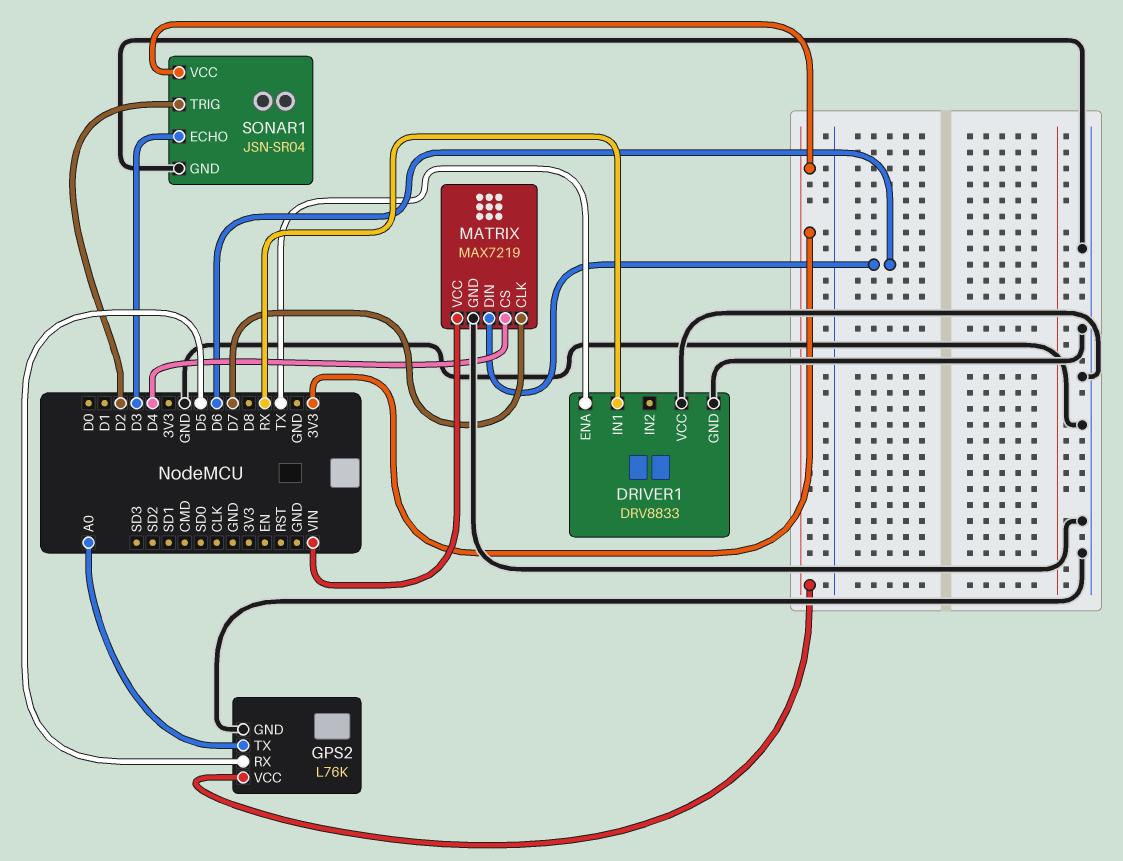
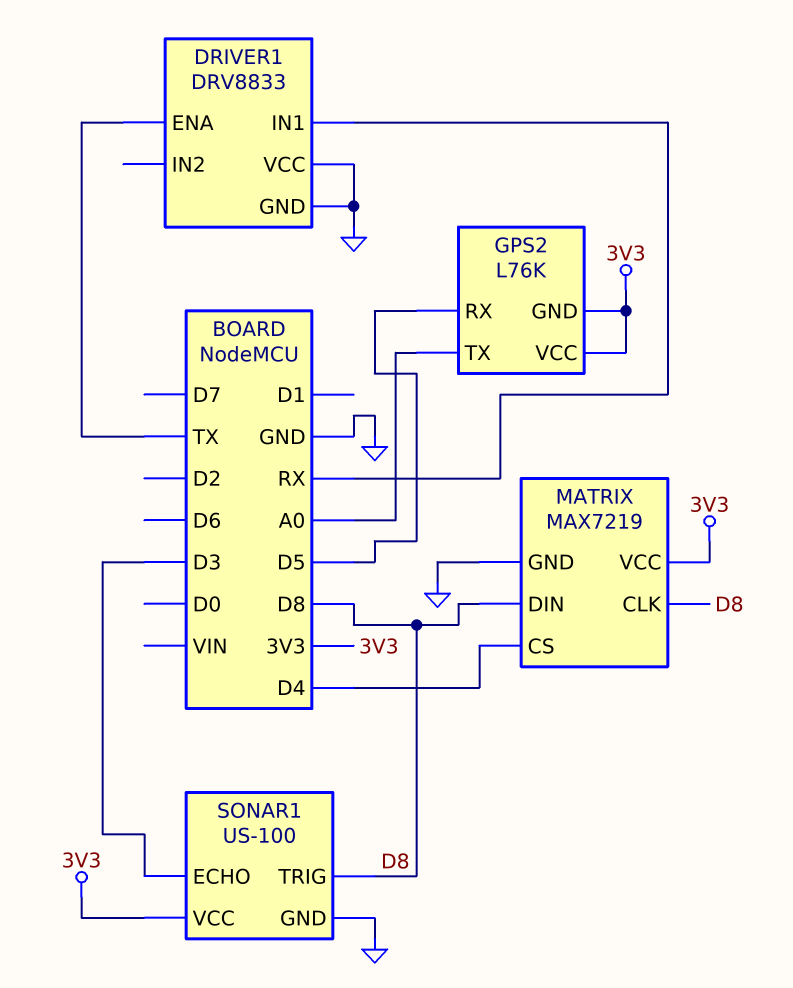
GPS2 pin GND: GND -> 3V3
MATRIX pin CLK: D7 -> D8
MATRIX pin DIN: D6 -> D8
MATRIX pin VCC: VIN -> 3V3
SONAR1: JSN-SR04 -> US-100
SONAR1 pin TRIG: D2 -> D8

